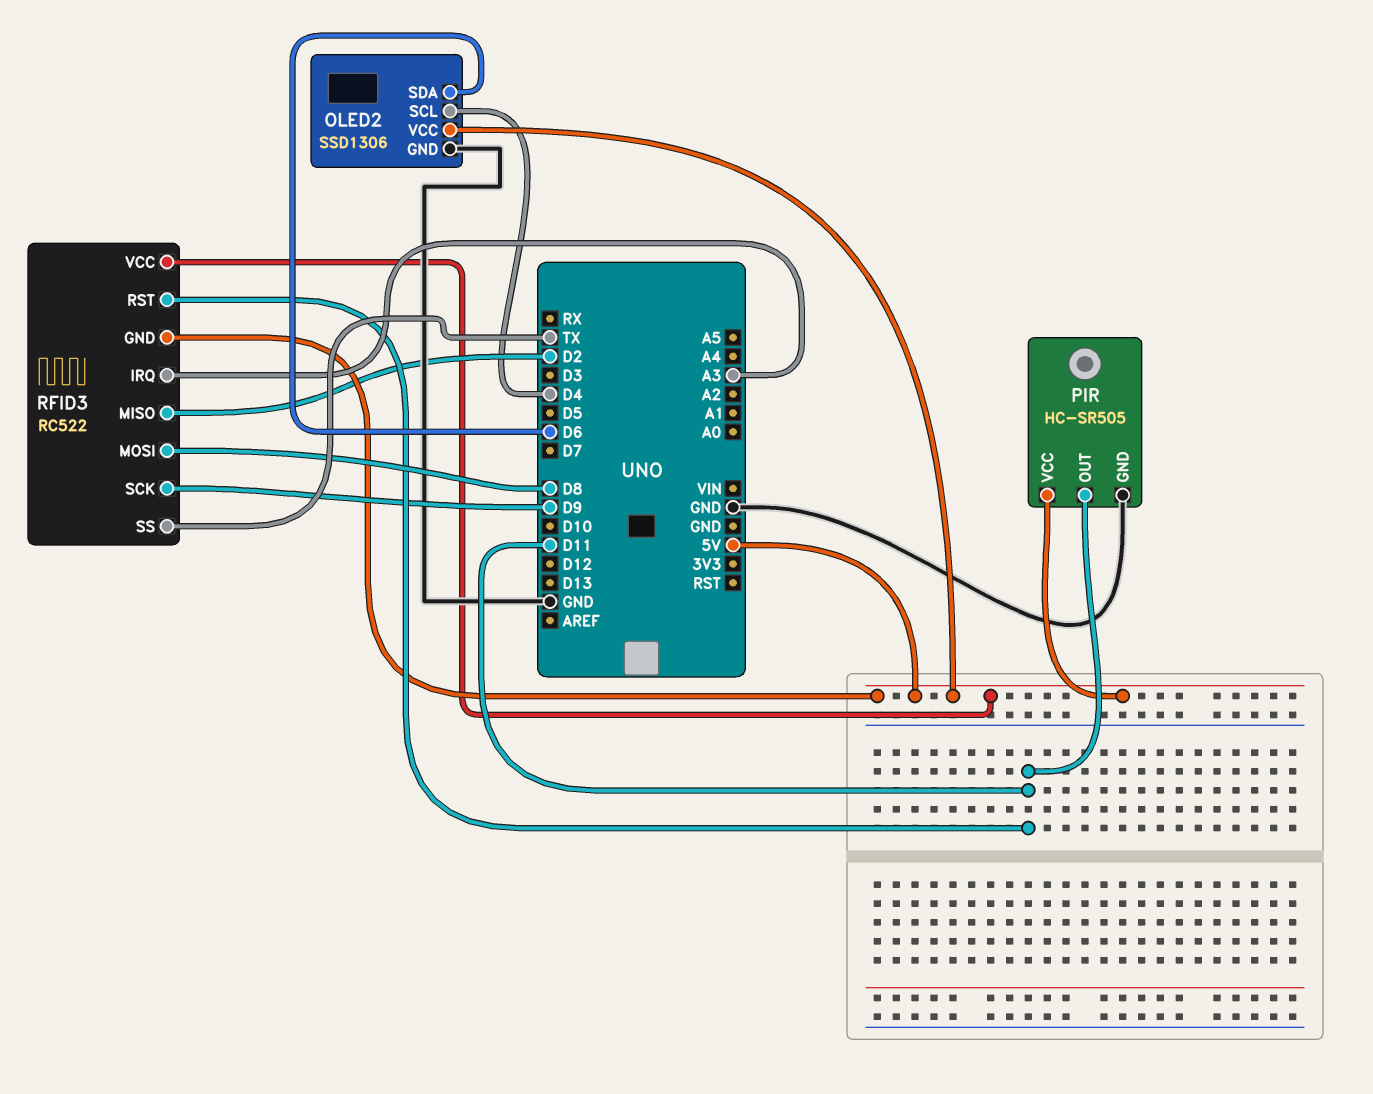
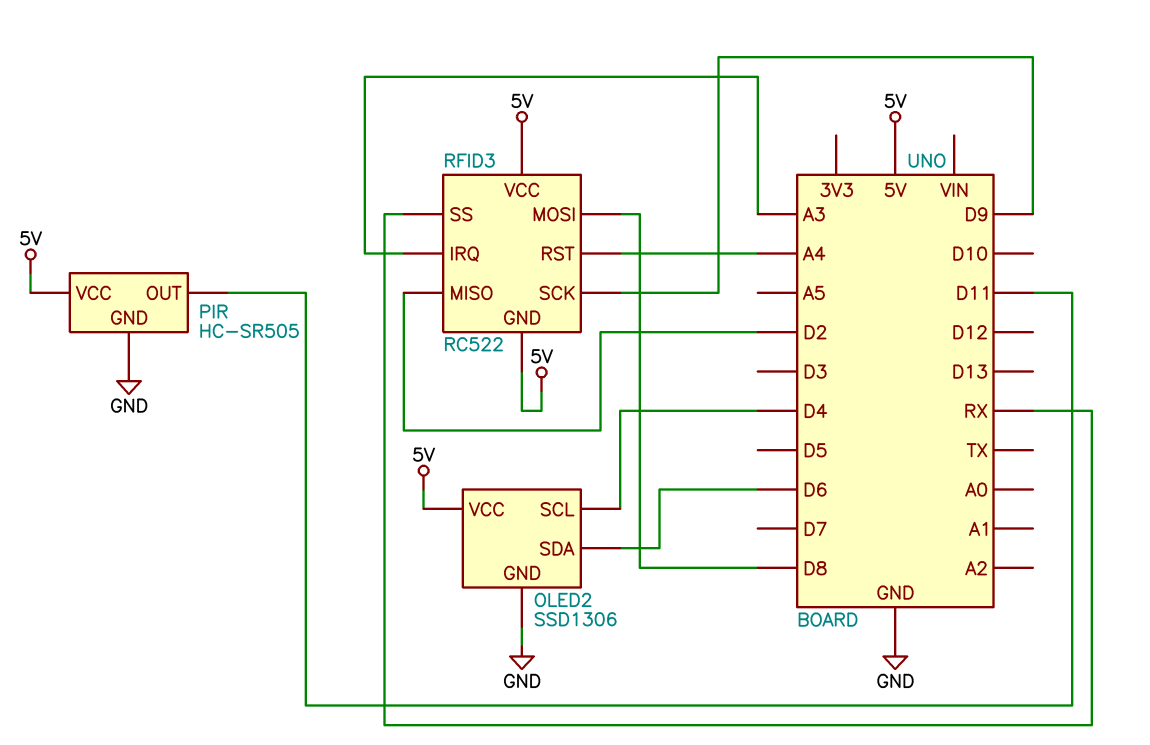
RFID3 pin RST: D11 -> A4
RFID3 pin SS: TX -> RX

